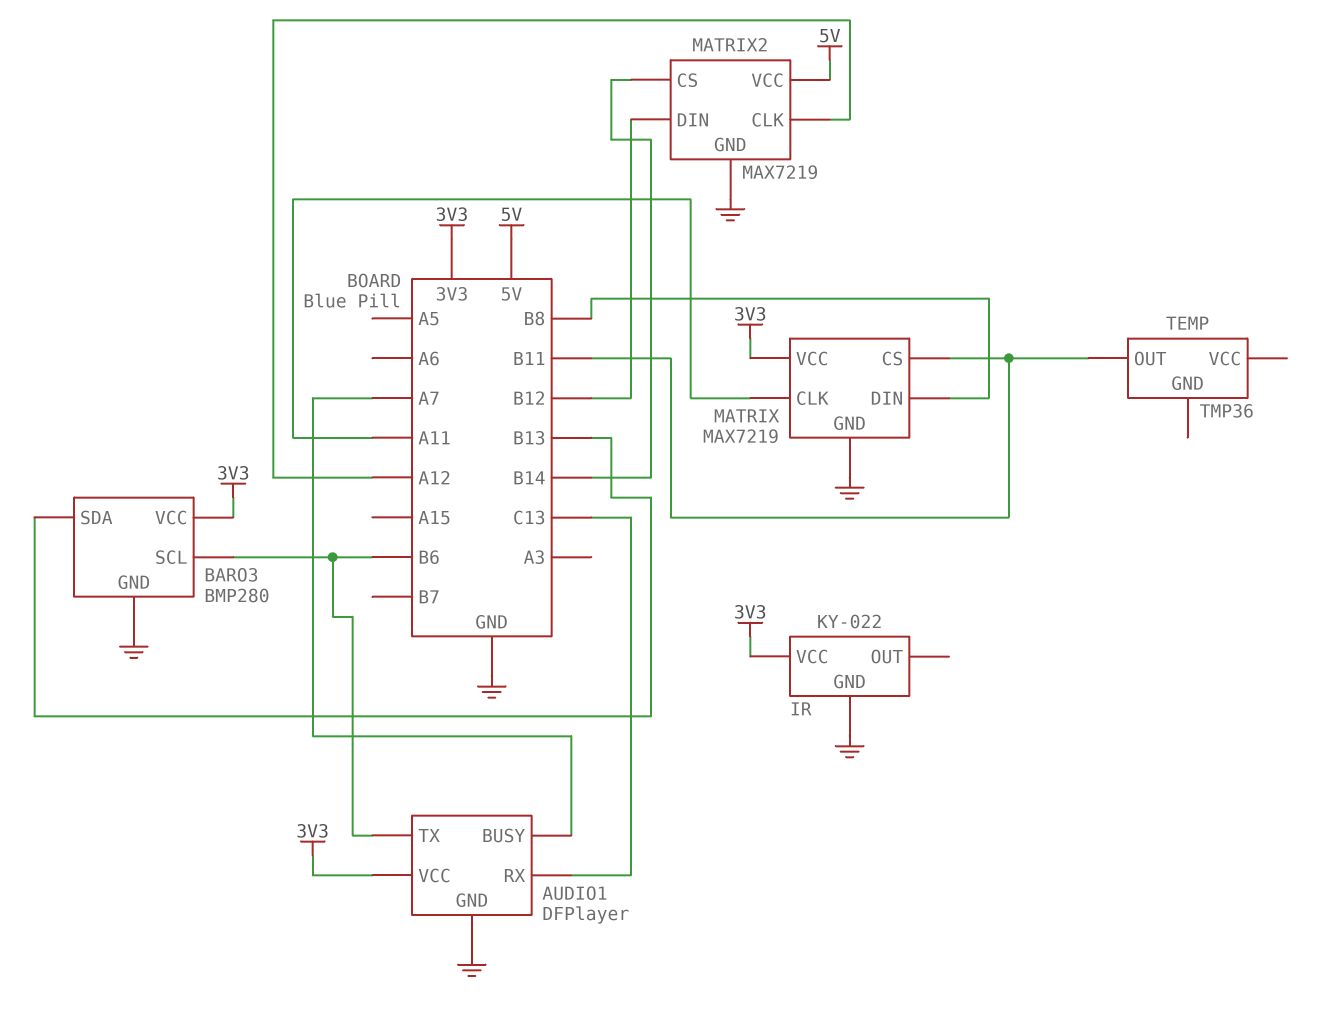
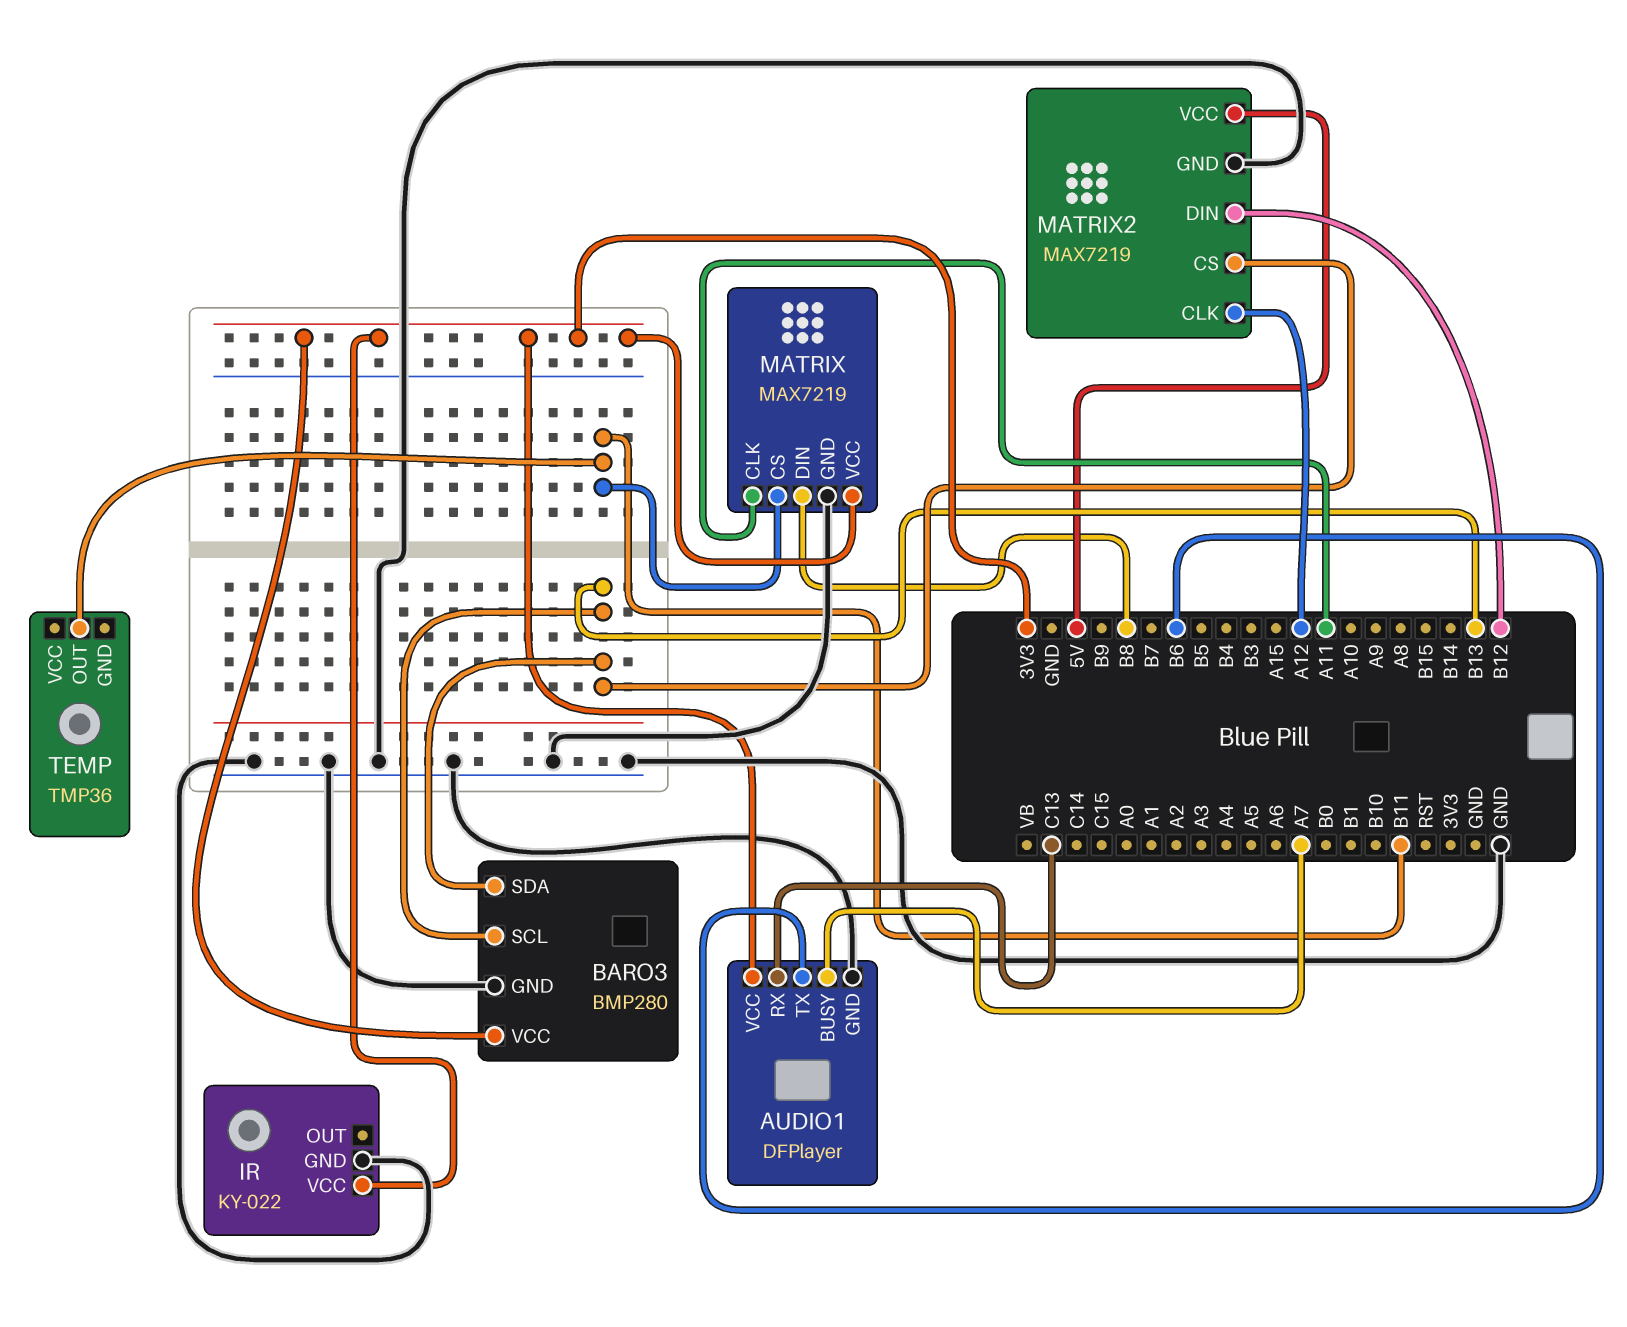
BARO3 pin SCL: B6 -> B13
MATRIX2 pin CS: B14 -> B13

